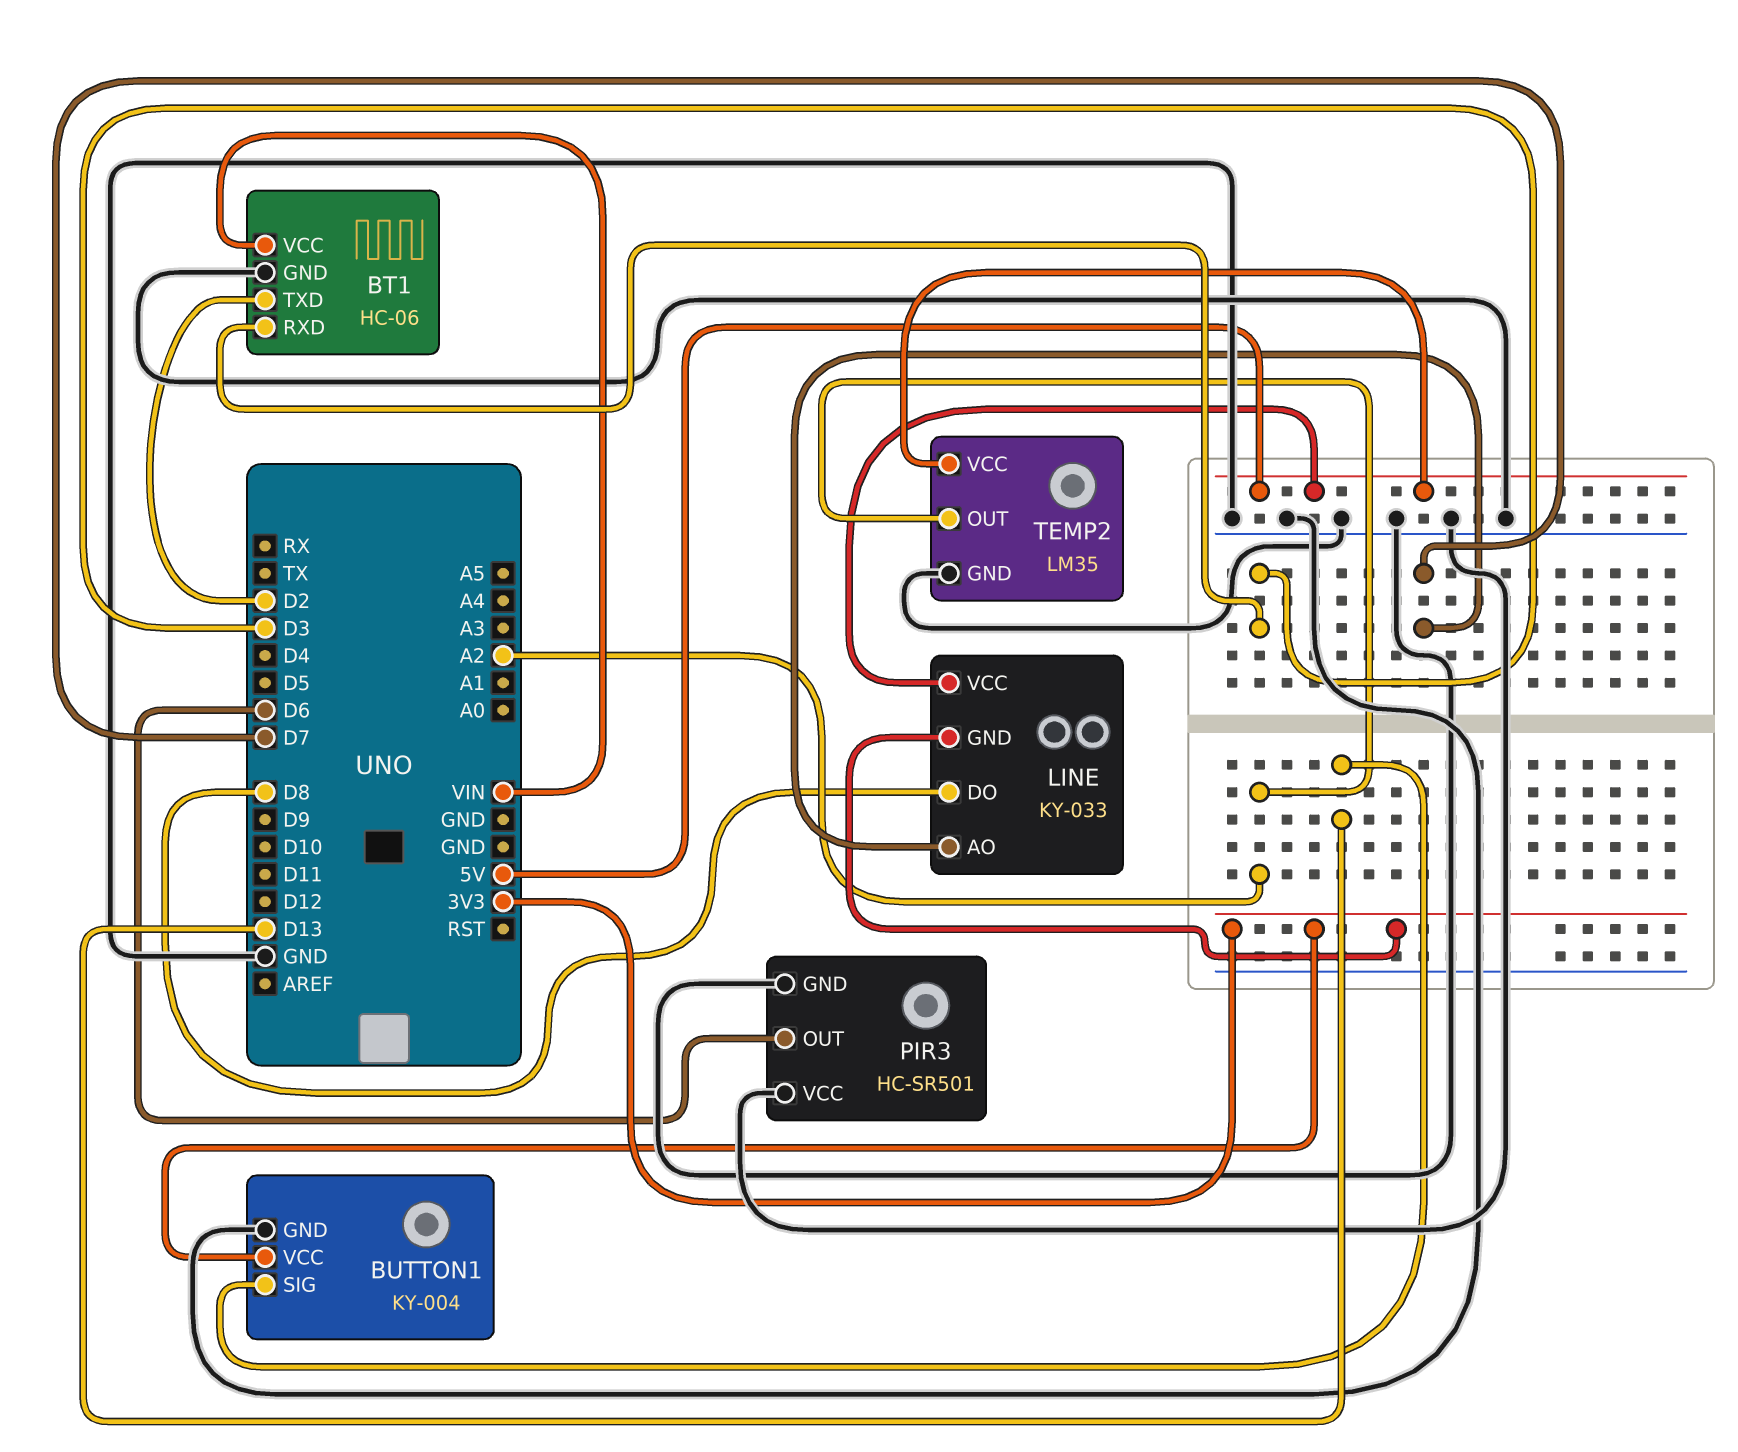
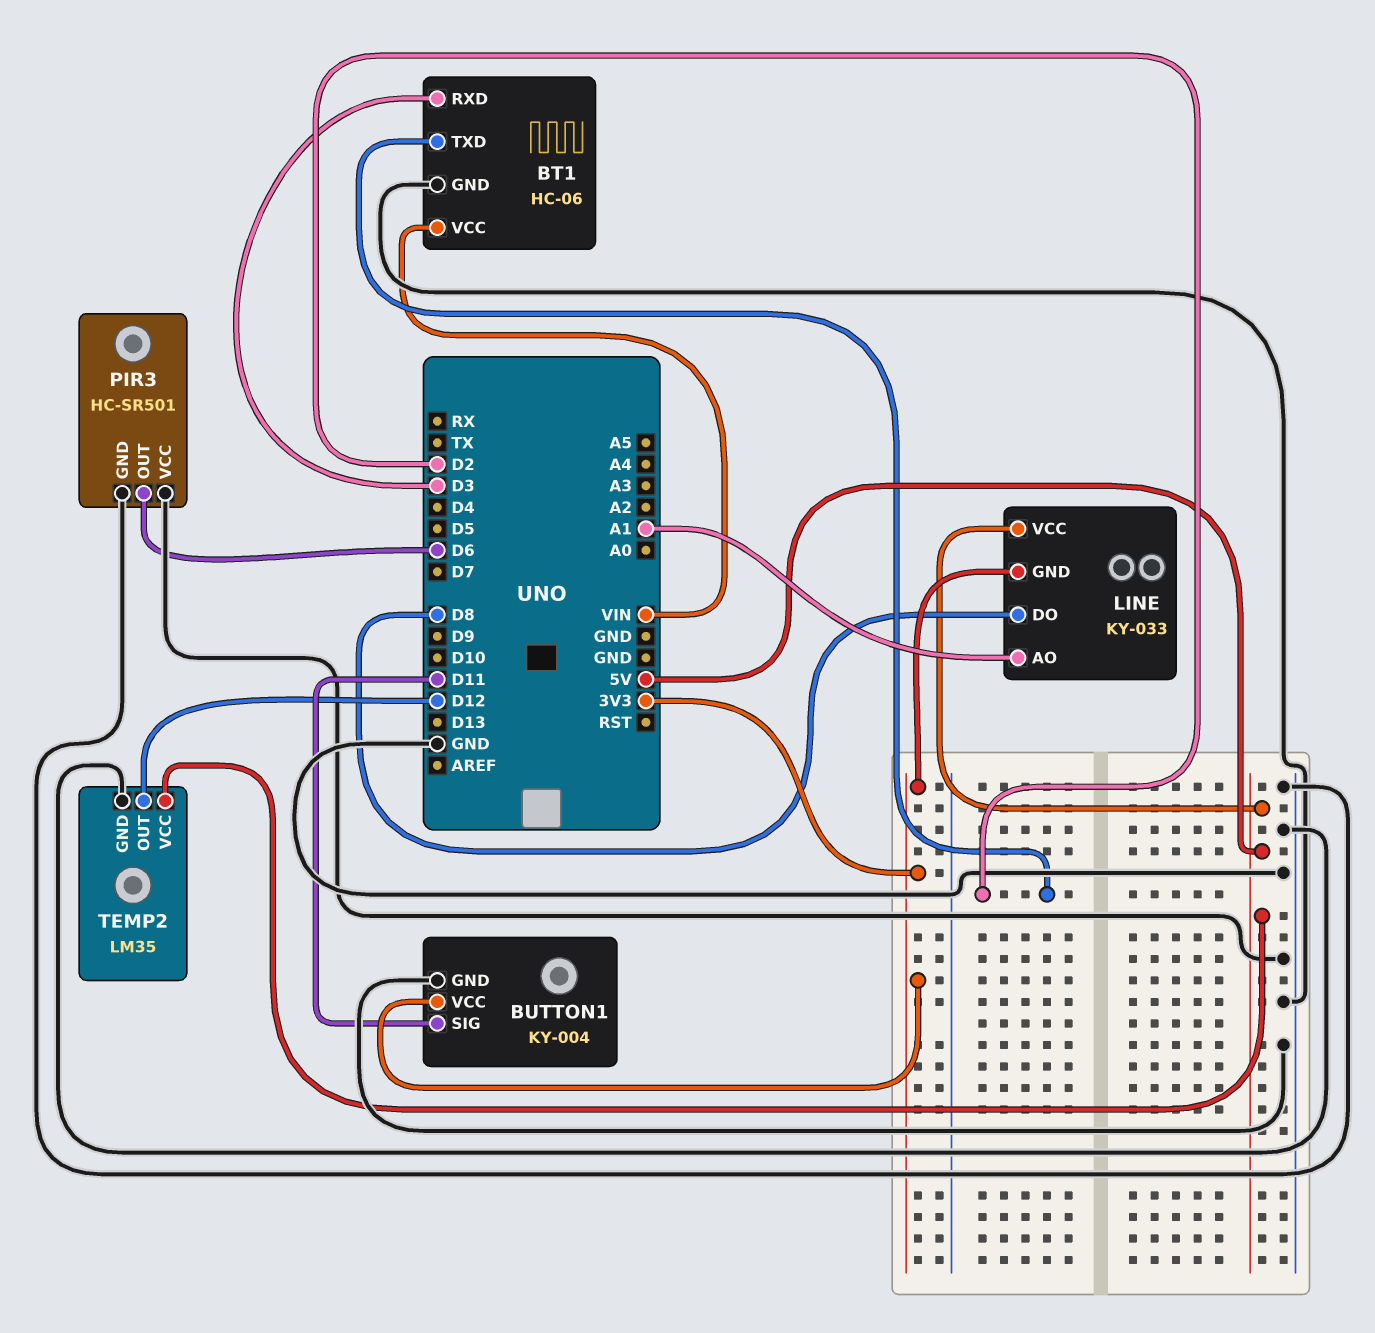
BUTTON1 pin SIG: D13 -> D11
LINE pin AO: D7 -> A1
TEMP2 pin OUT: A2 -> D12

